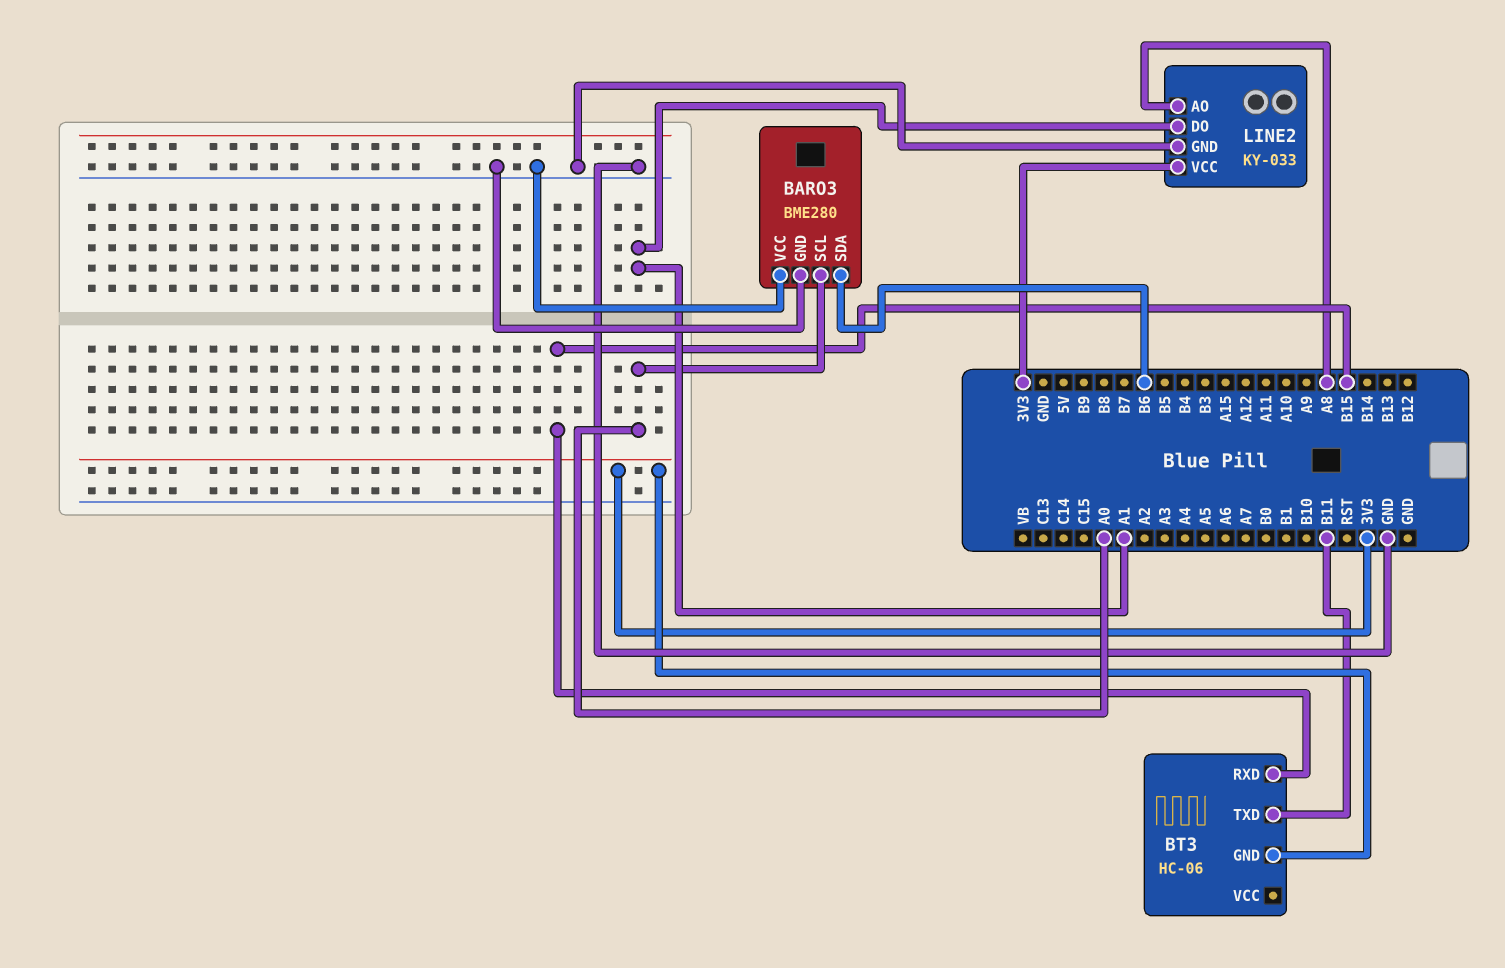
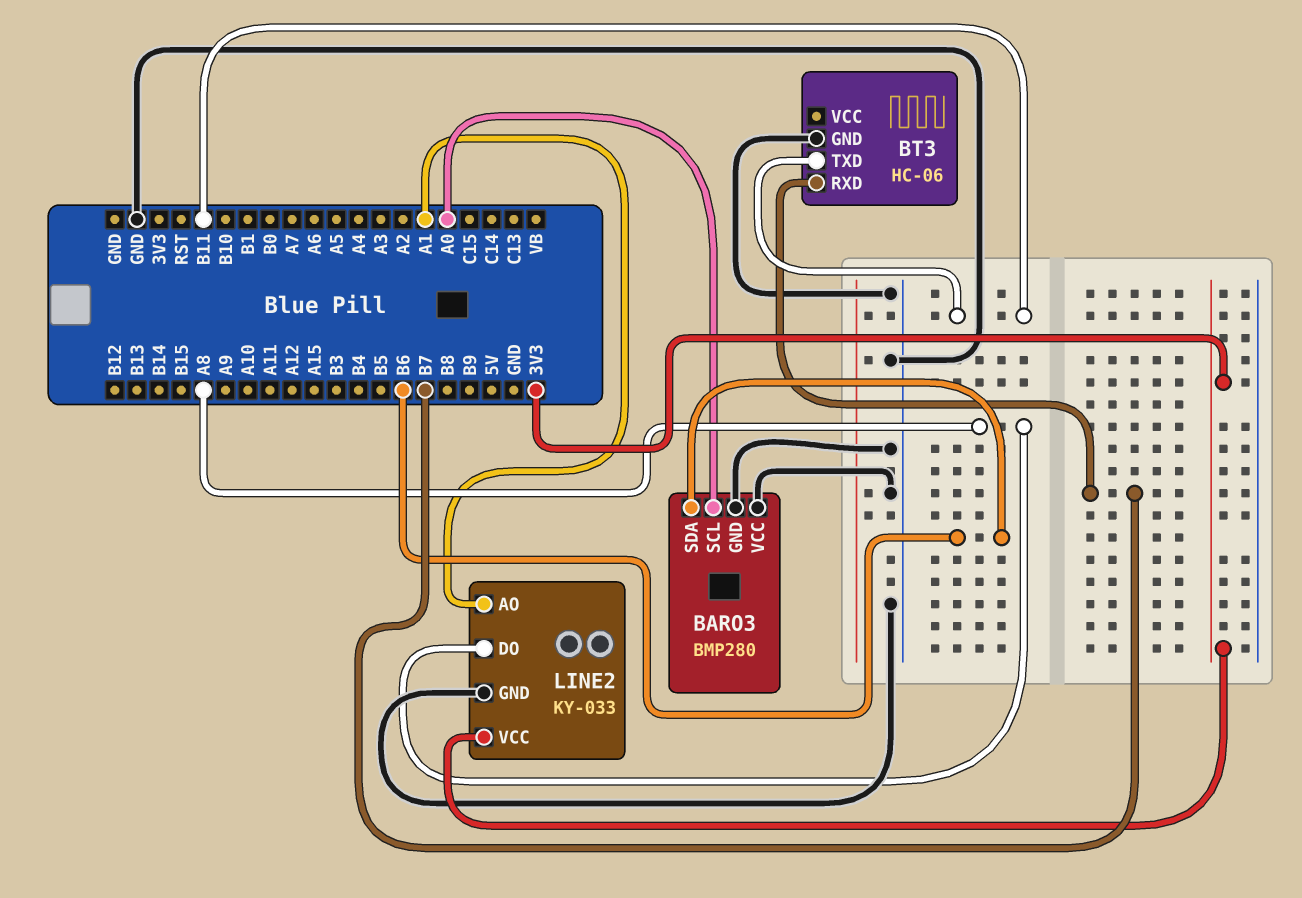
BARO3: BME280 -> BMP280
BT3 pin GND: 3V3 -> GND
BT3 pin RXD: B15 -> B7
LINE2 pin AO: A8 -> A1
LINE2 pin DO: A1 -> A8

